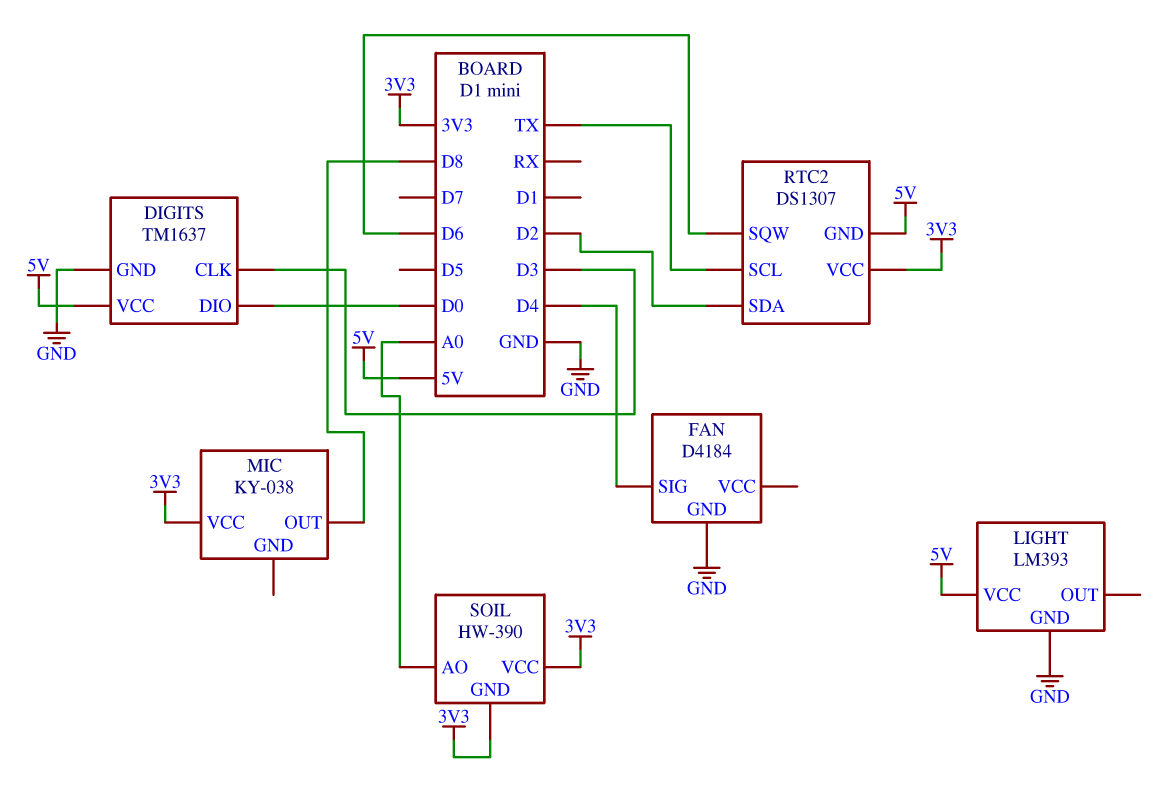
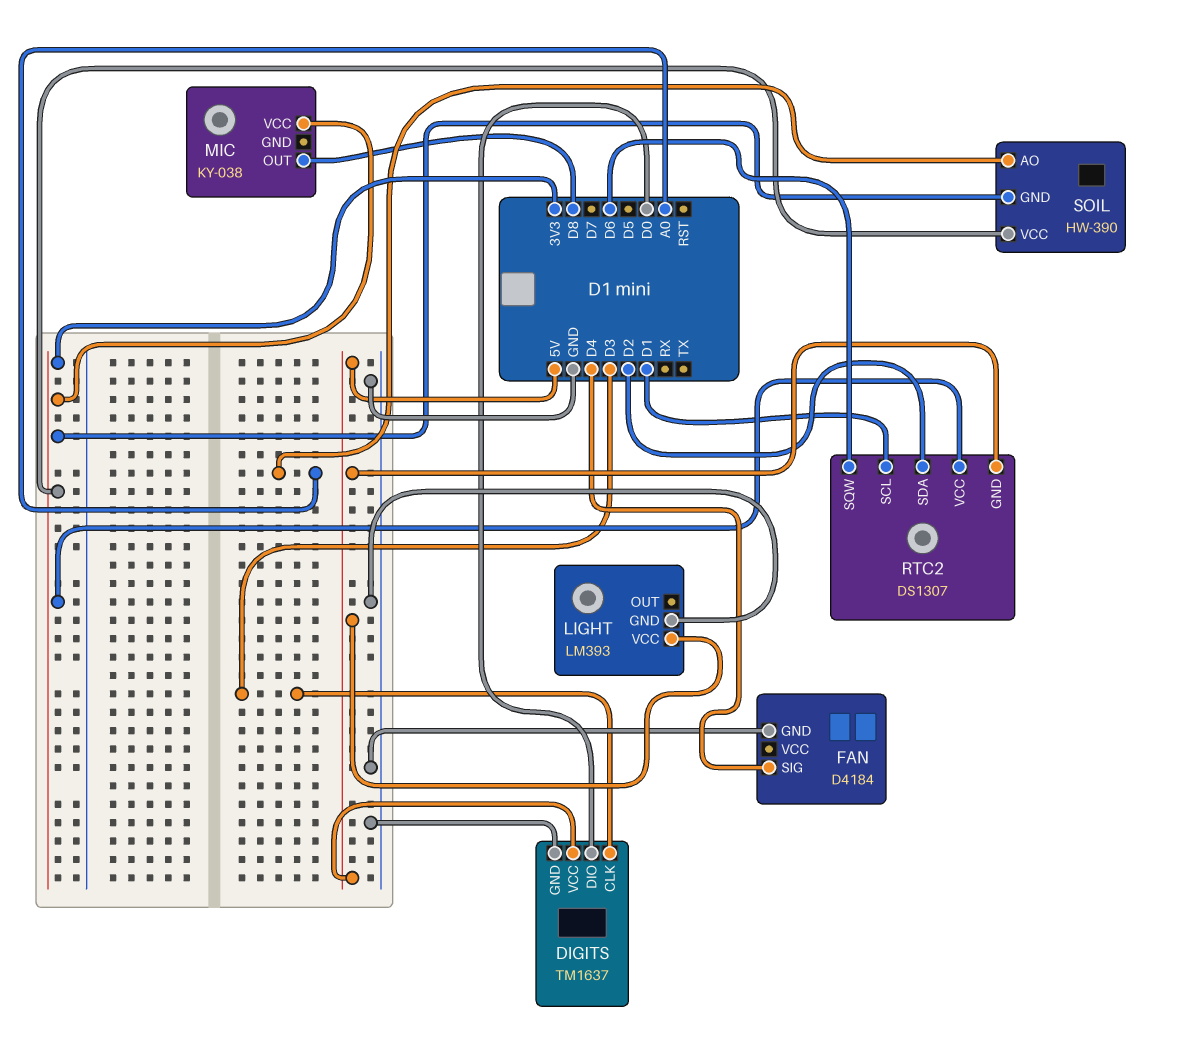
RTC2 pin SCL: TX -> D1

